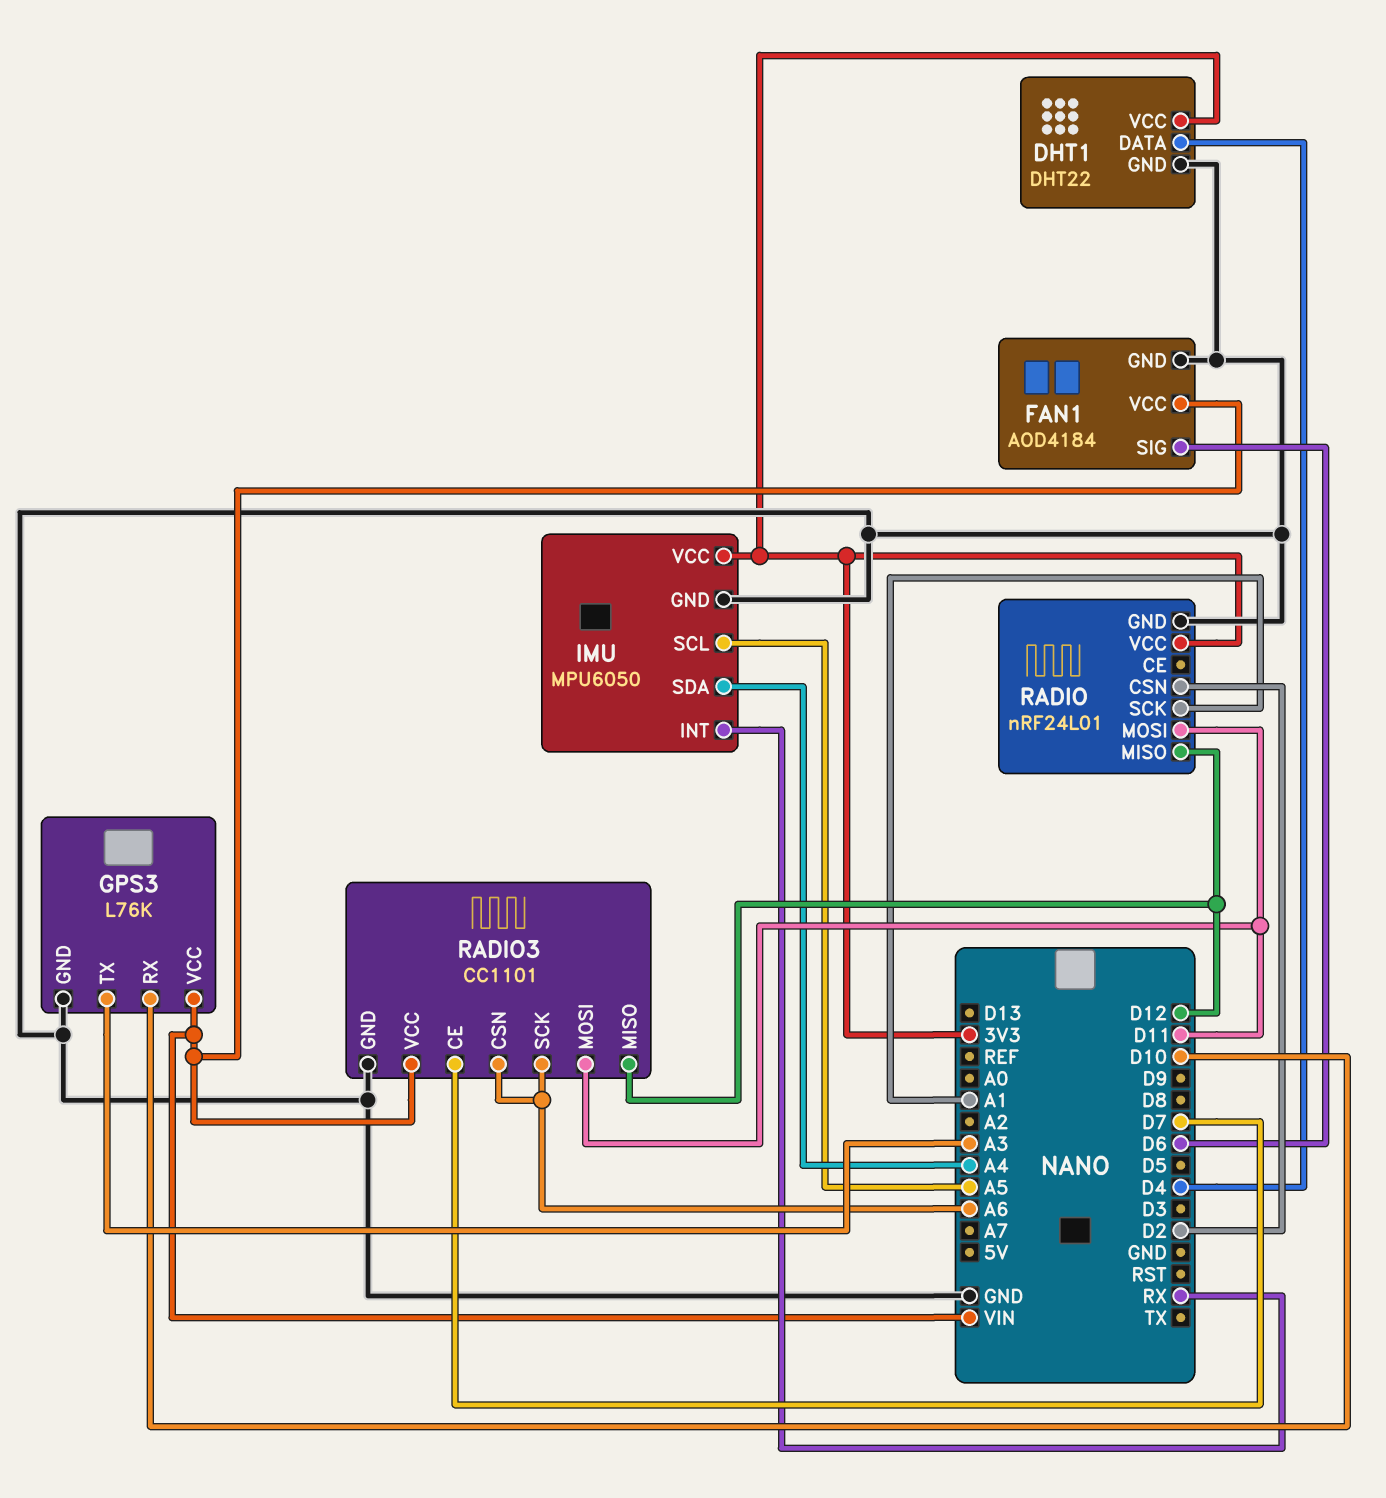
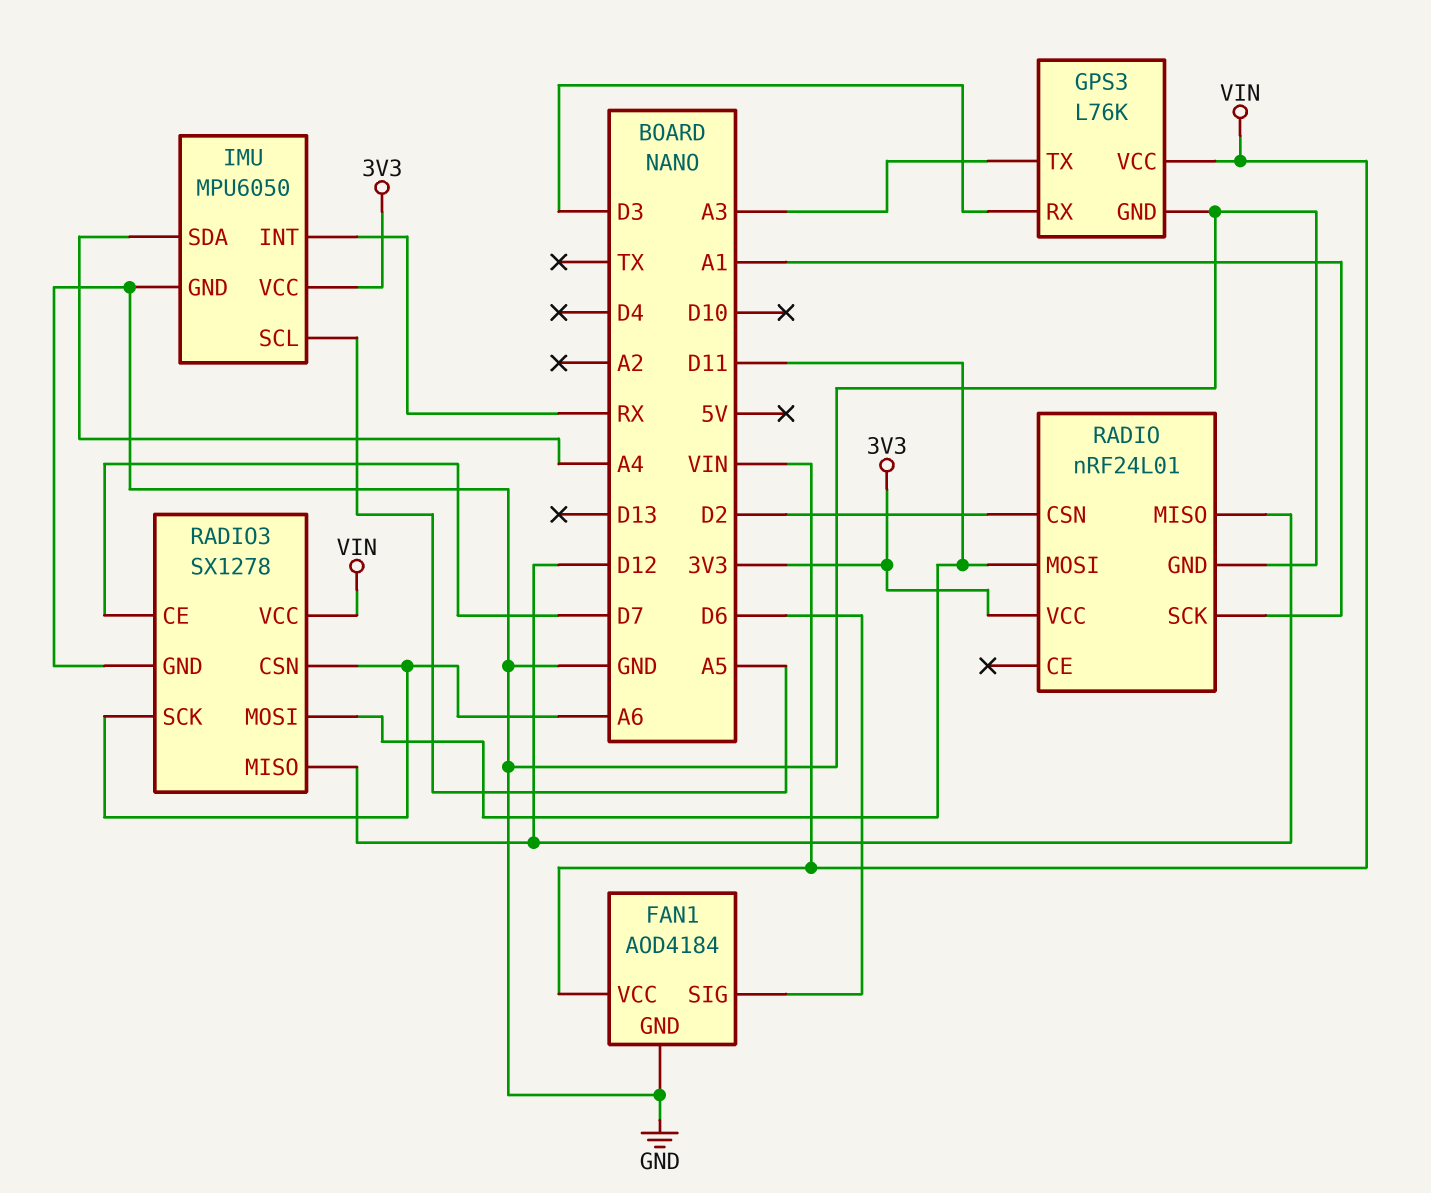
DHT1: DHT22 -> none
DHT1 pin DATA: D4 -> none
DHT1 pin GND: GND -> none
DHT1 pin VCC: 3V3 -> none
GPS3 pin RX: D10 -> D3
RADIO3: CC1101 -> SX1278

